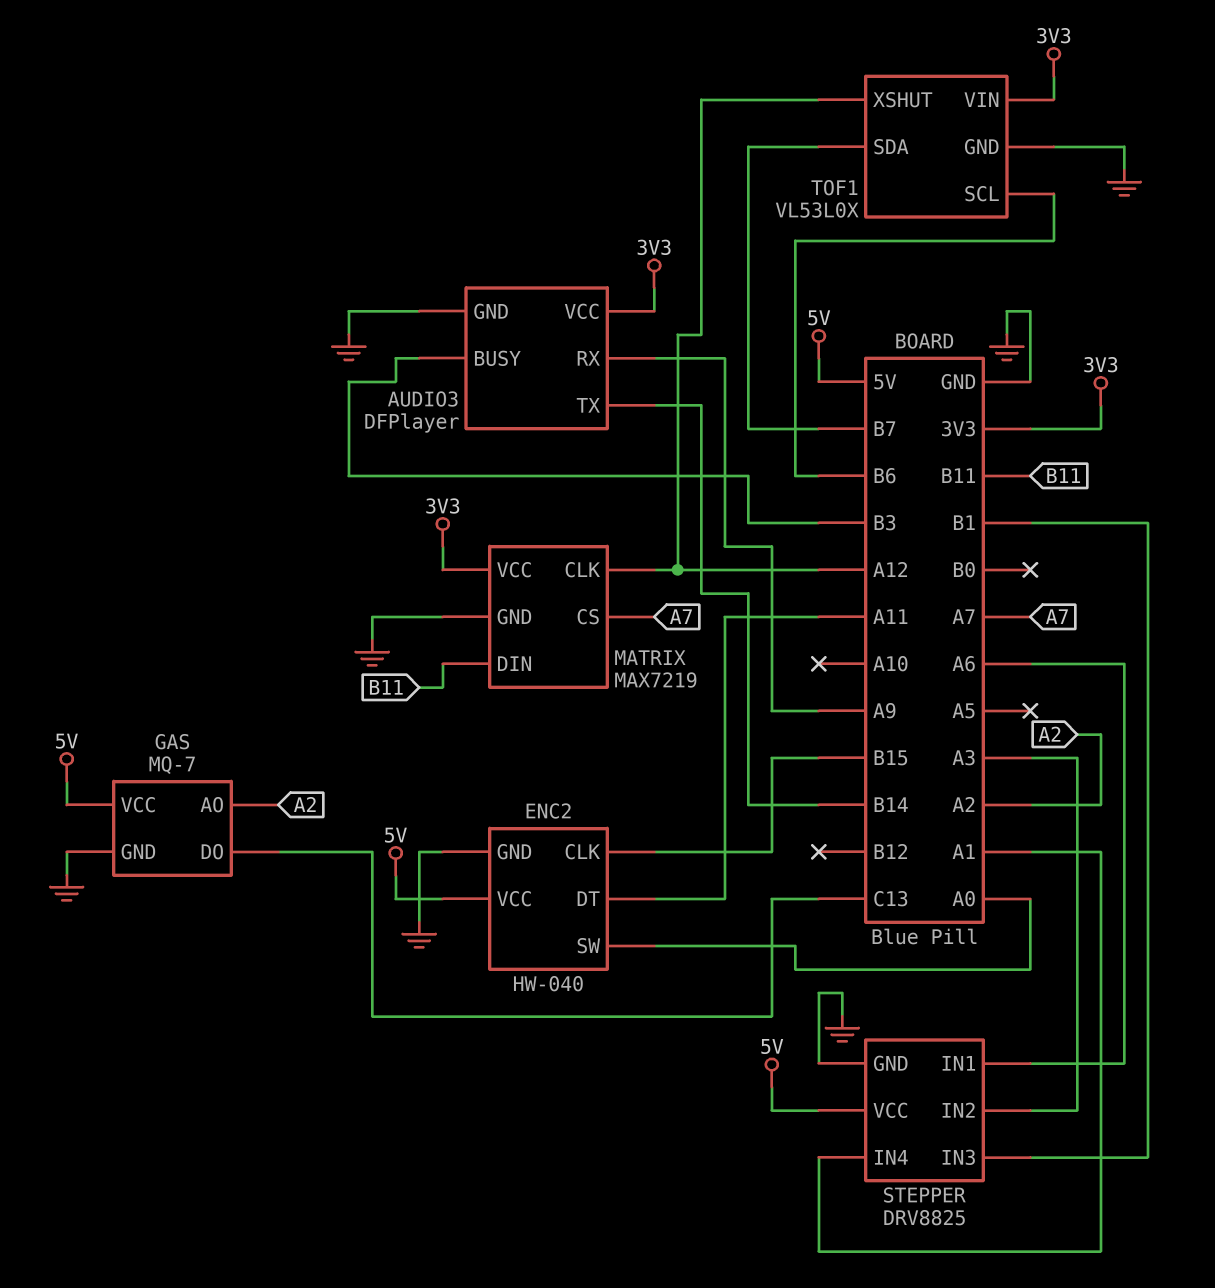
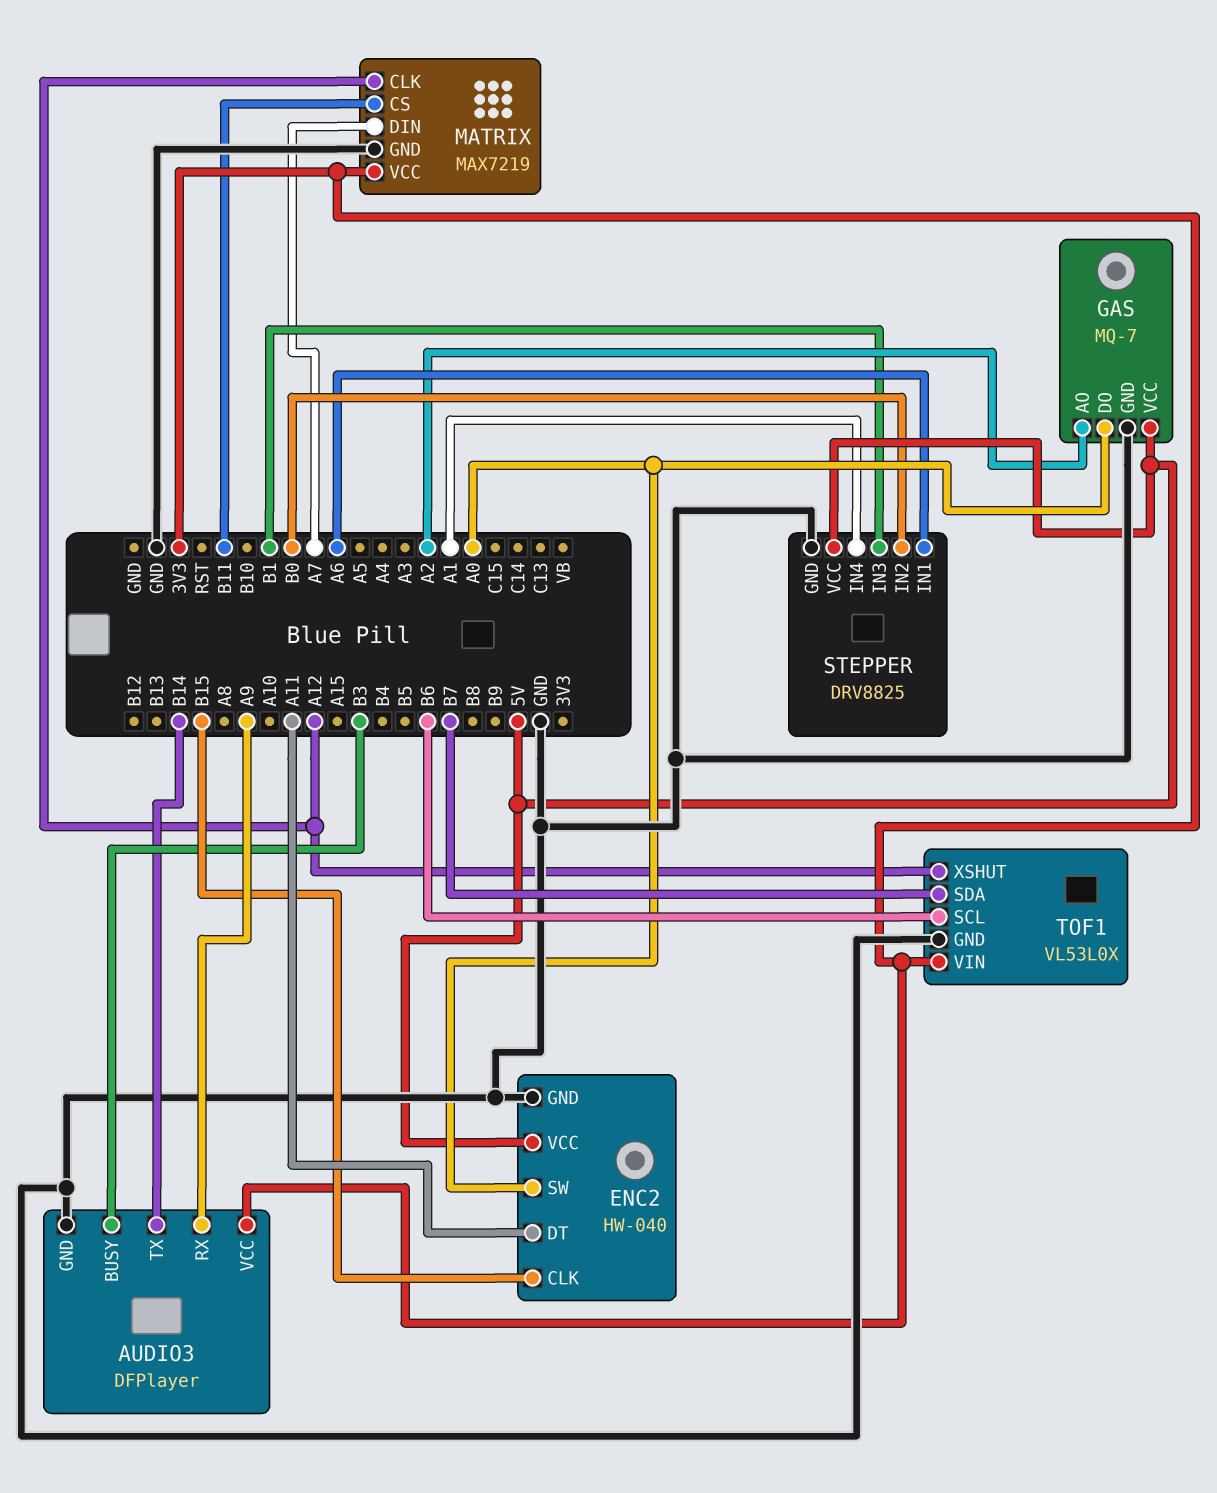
GAS pin DO: C13 -> A0
MATRIX pin CS: A7 -> B11
MATRIX pin DIN: B11 -> A7
STEPPER pin IN2: A3 -> B0

